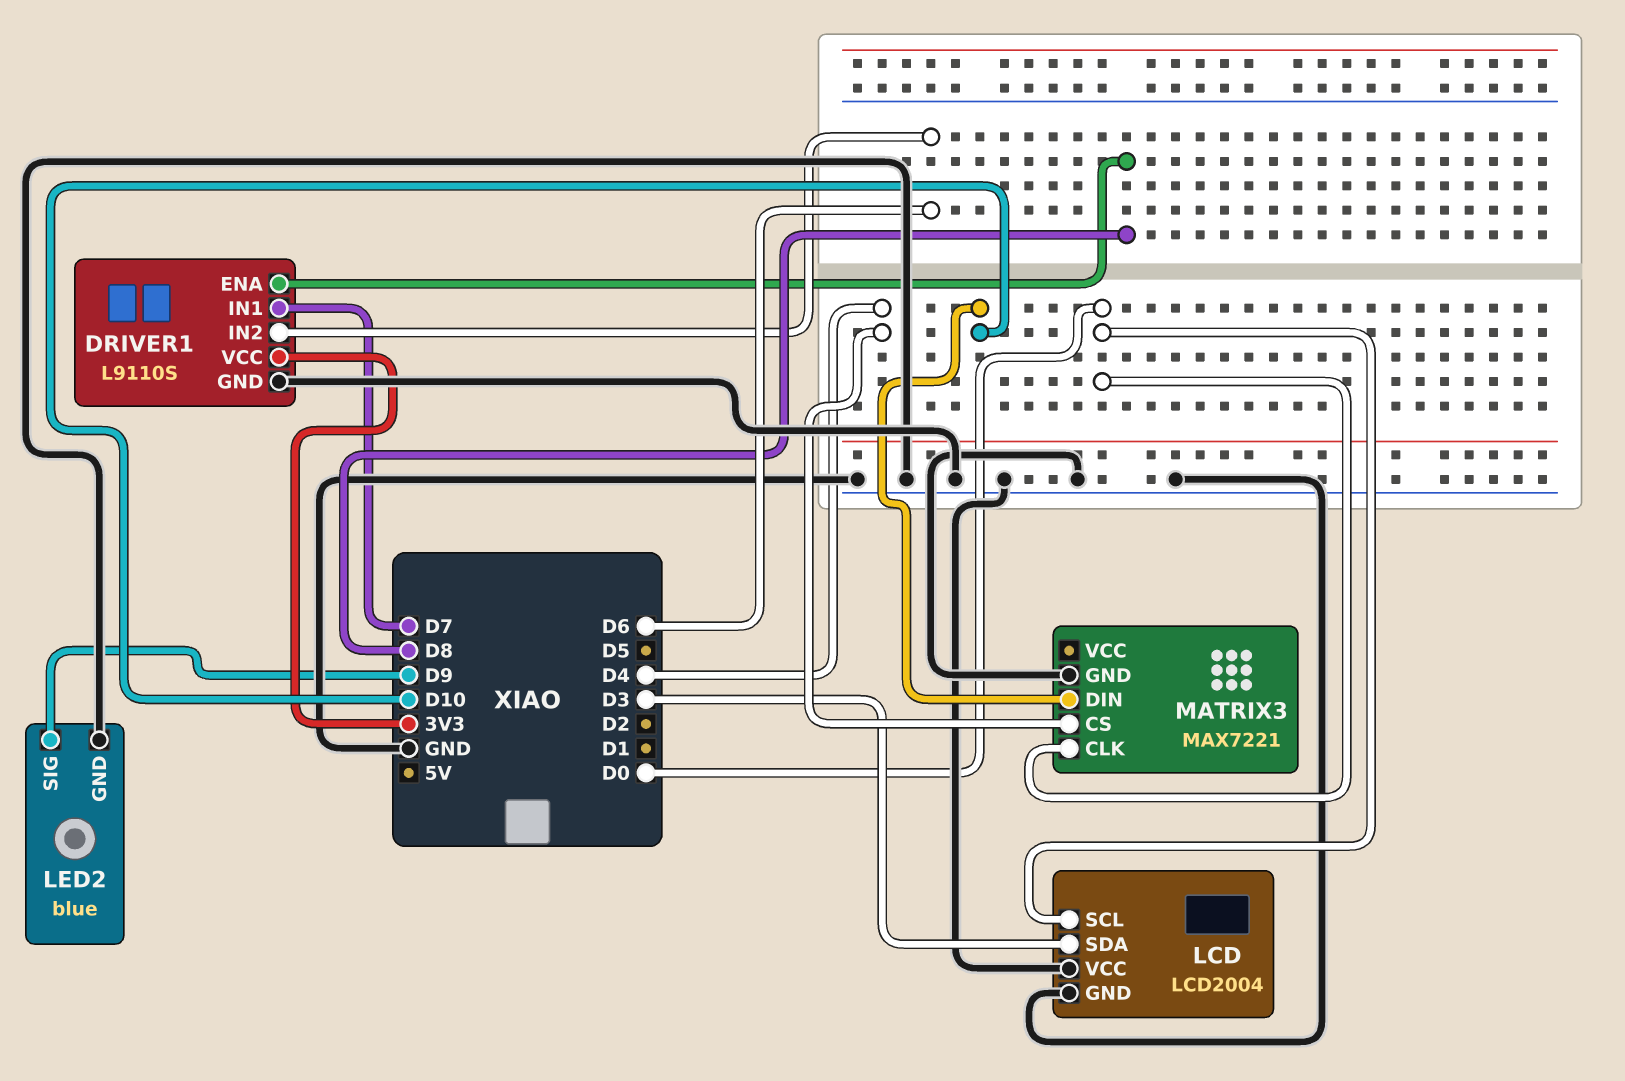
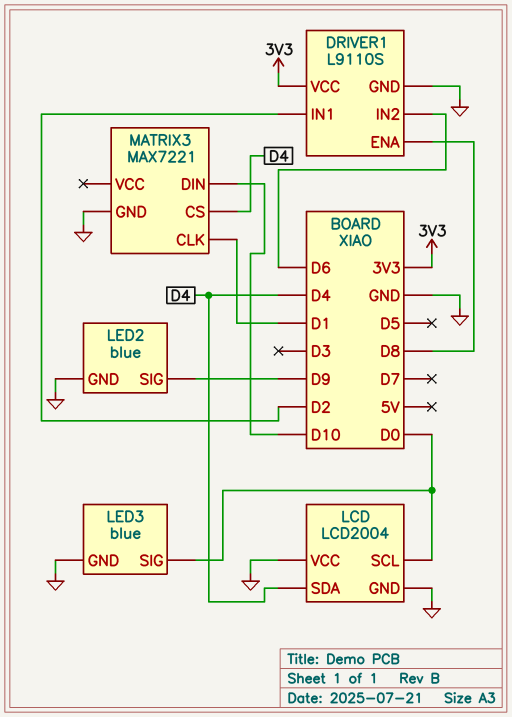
DRIVER1 pin IN1: D7 -> D2
LCD pin SDA: D3 -> D4
LED3: none -> blue
LED3 pin GND: none -> GND
LED3 pin SIG: none -> D0
MATRIX3 pin CLK: D0 -> D1

